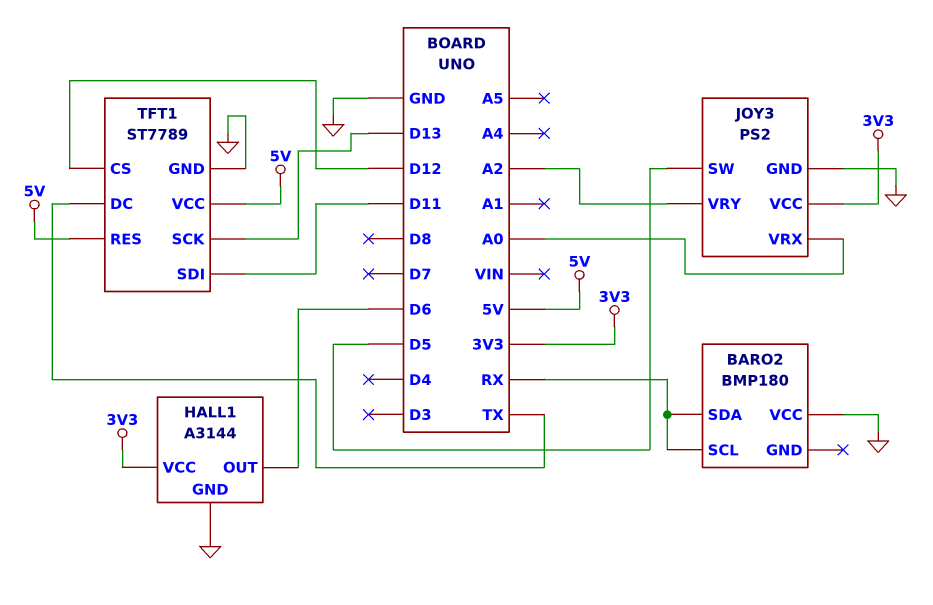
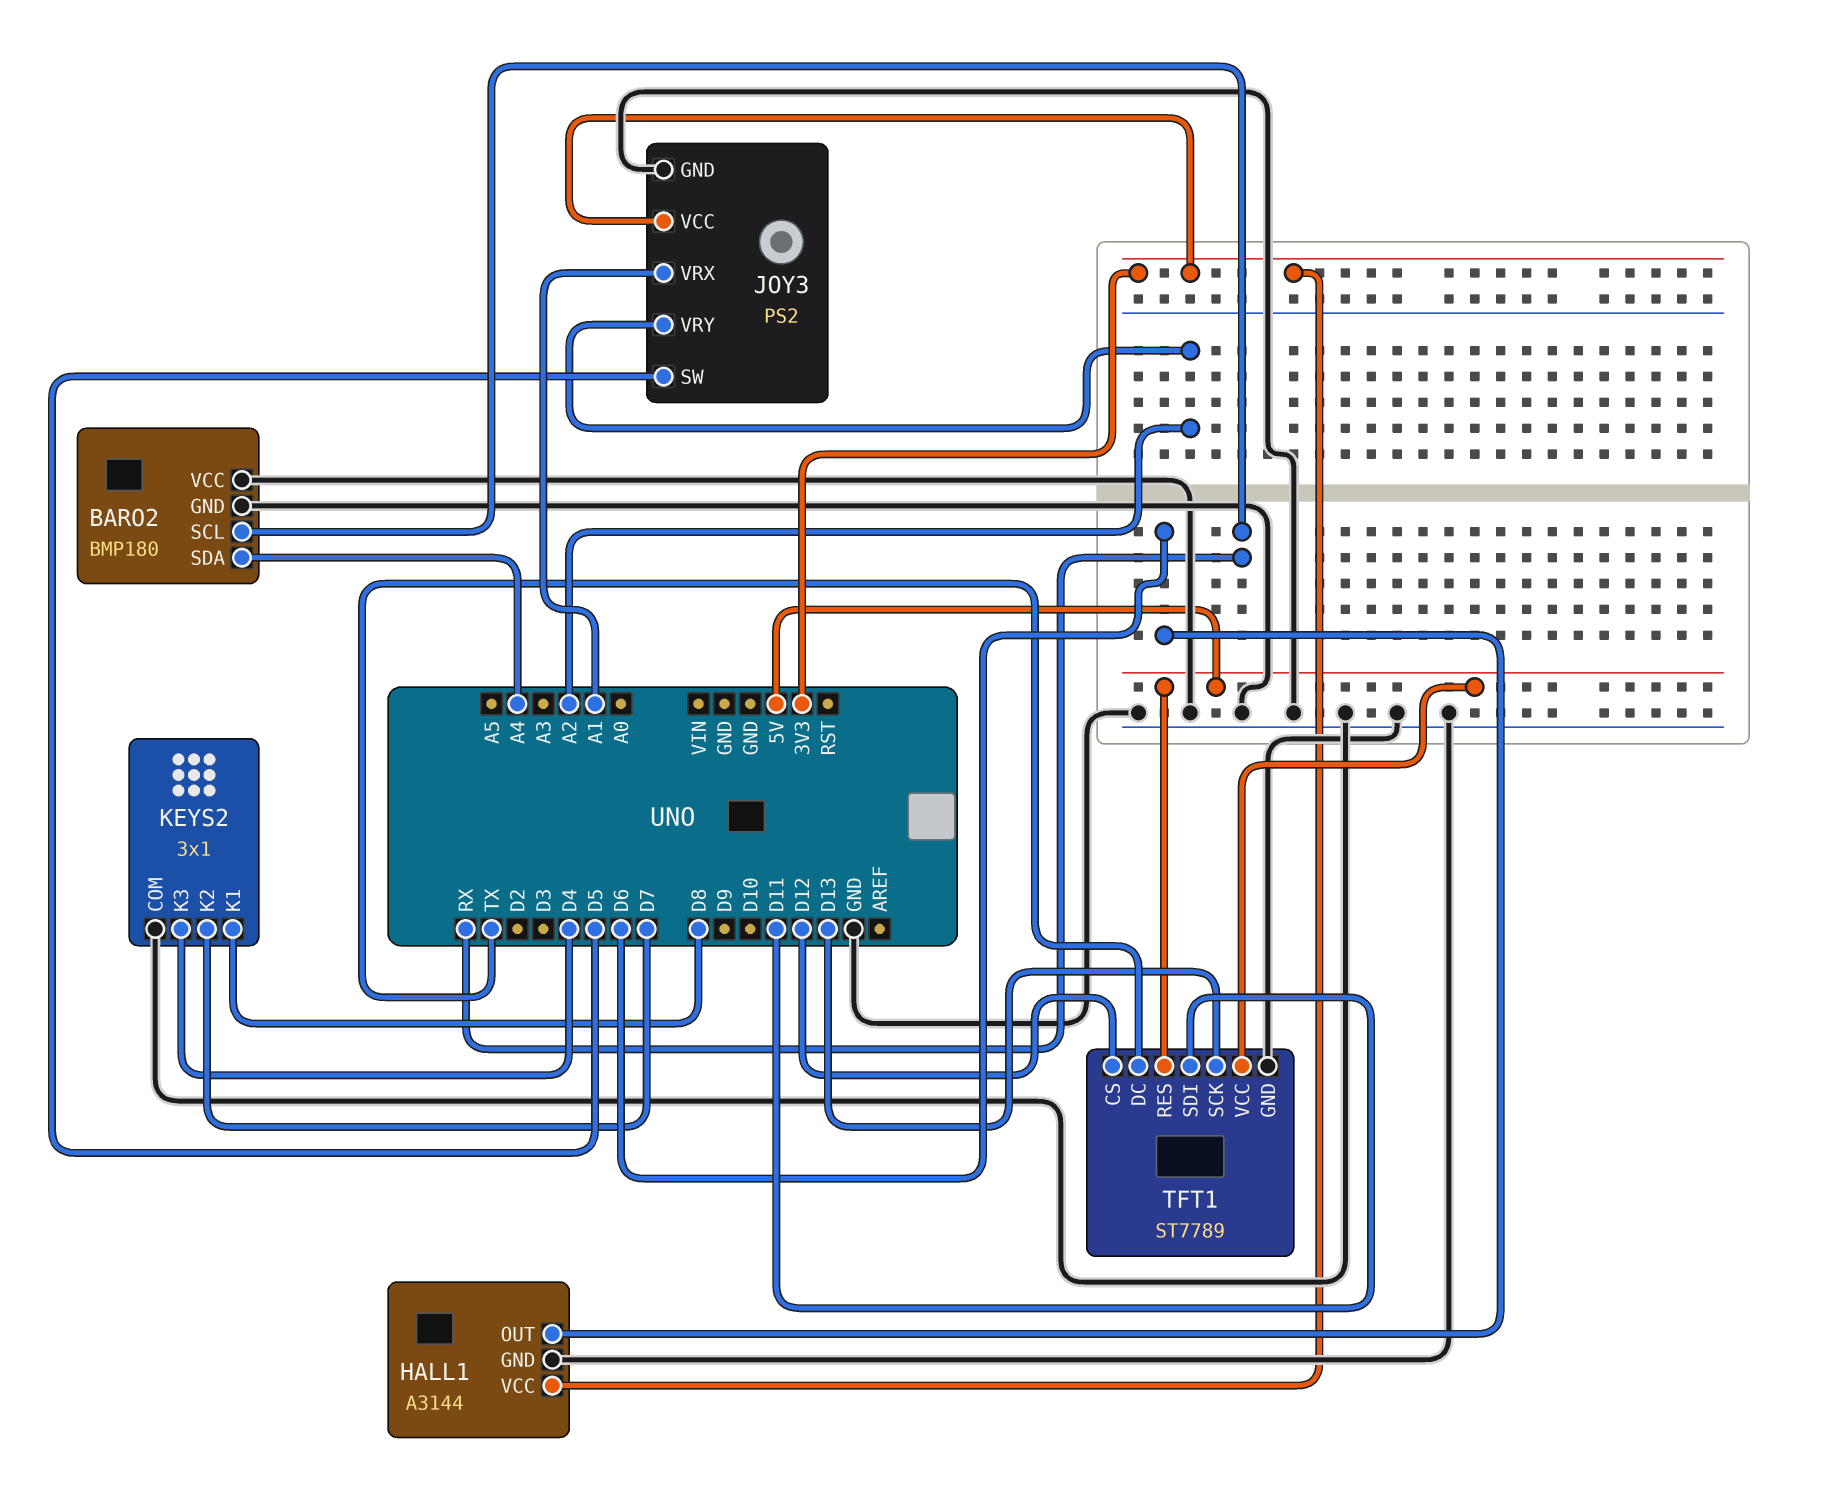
BARO2 pin GND: none -> GND
BARO2 pin SDA: RX -> A4
JOY3 pin VRX: A0 -> A1
KEYS2: none -> 3x1
KEYS2 pin COM: none -> GND
KEYS2 pin K1: none -> D8
KEYS2 pin K2: none -> D7
KEYS2 pin K3: none -> D4

